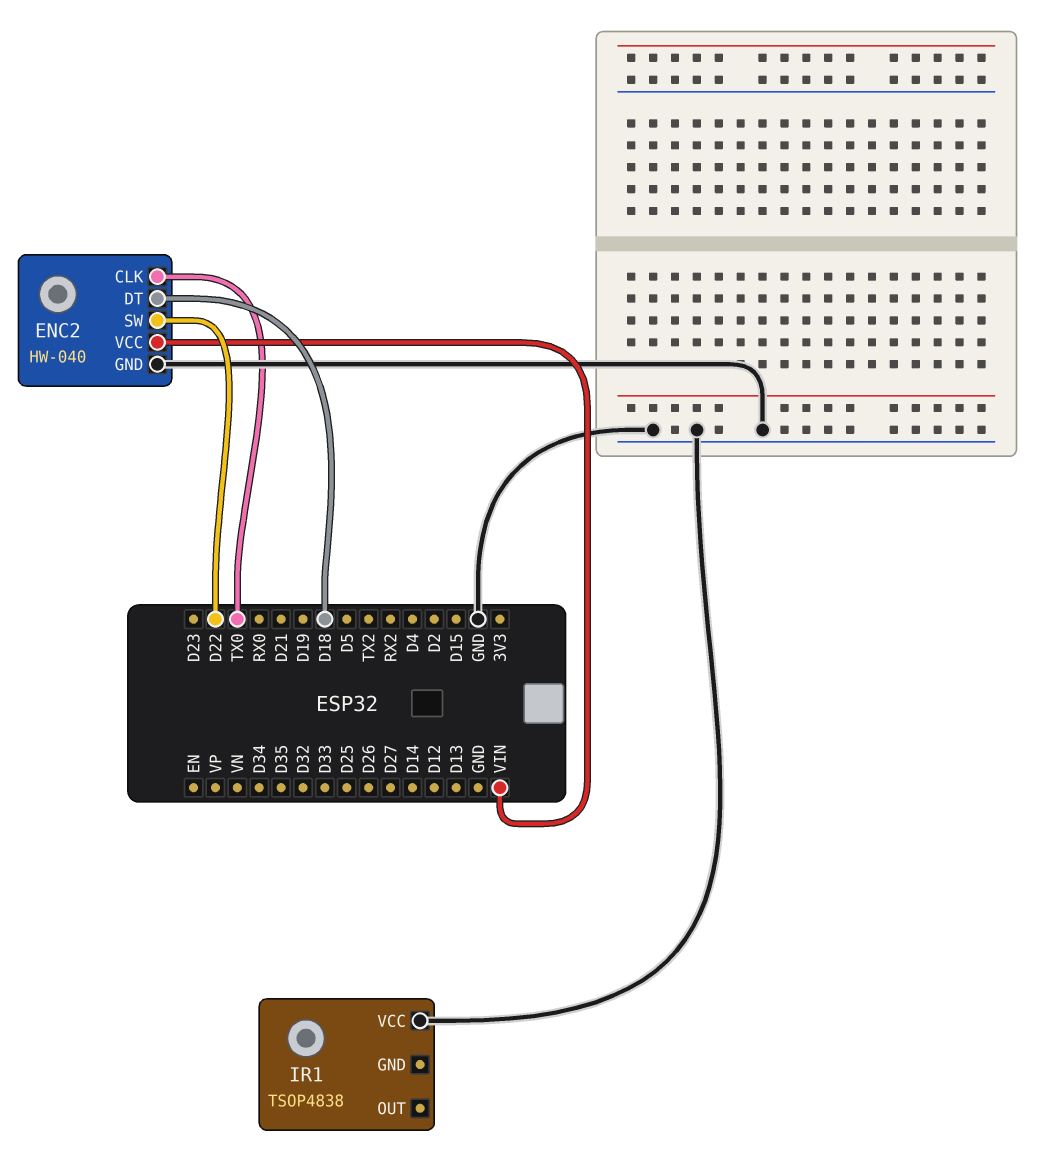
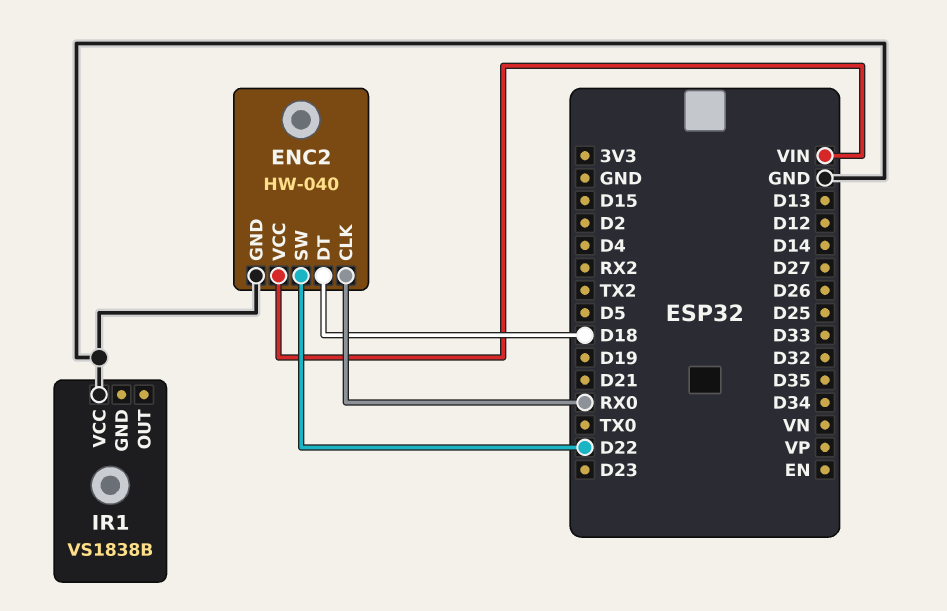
ENC2 pin CLK: TX0 -> RX0
IR1: TSOP4838 -> VS1838B

